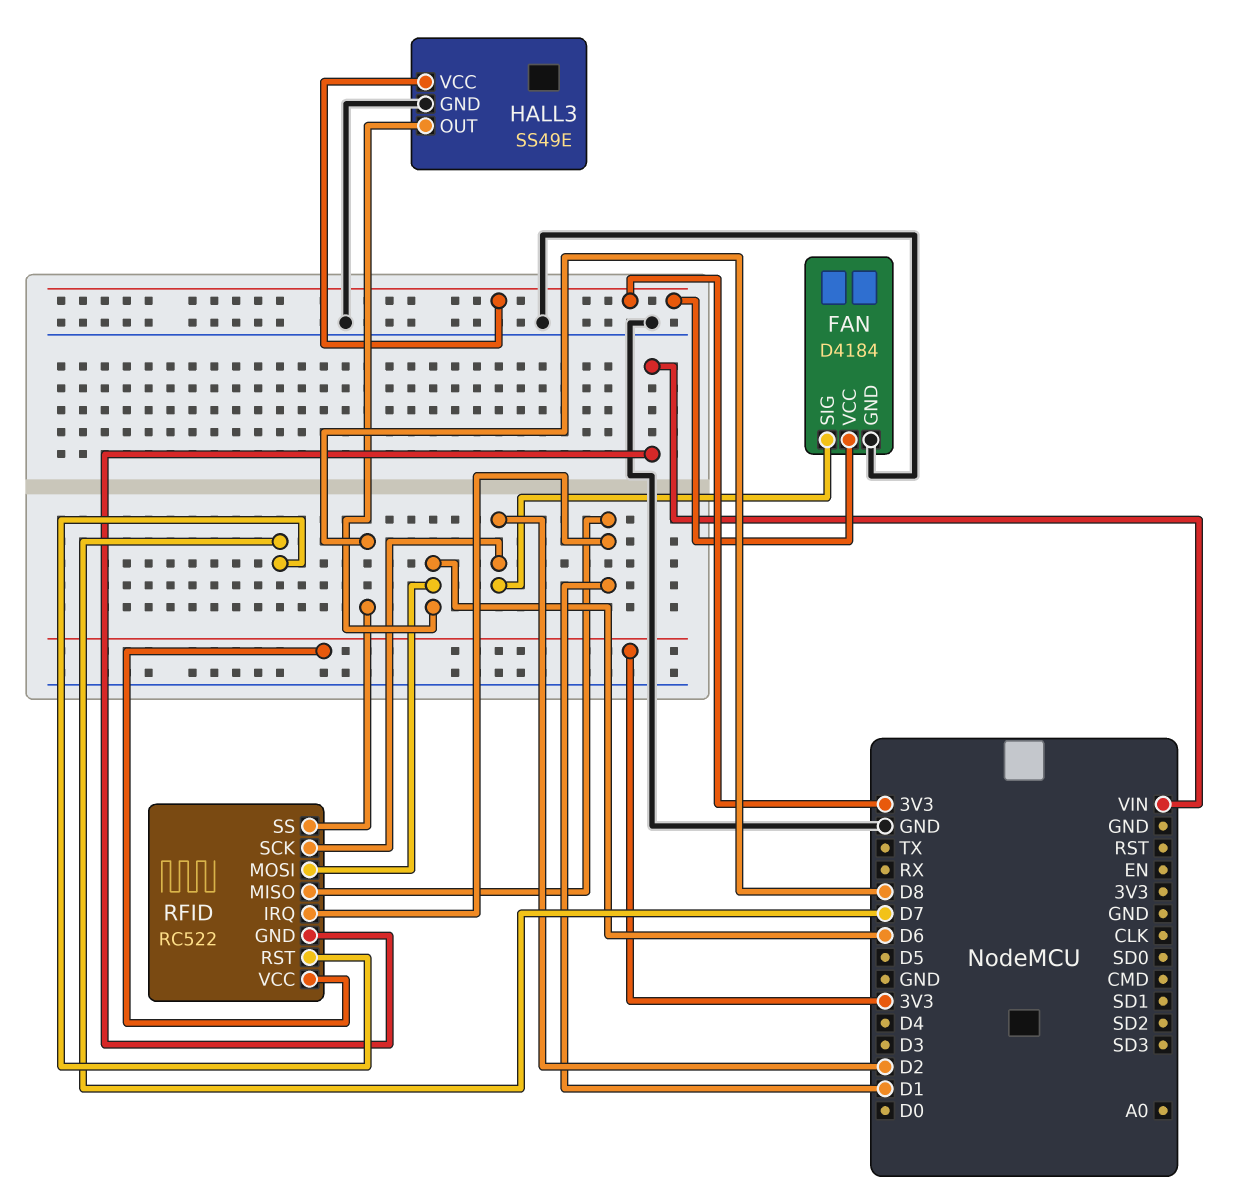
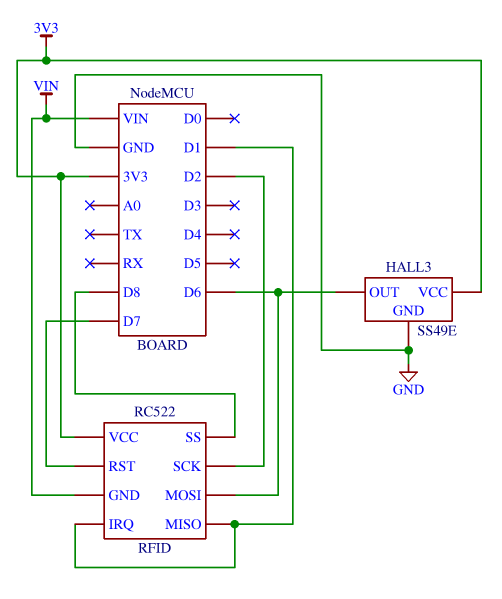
FAN: D4184 -> none
FAN pin GND: GND -> none
FAN pin SIG: D2 -> none
FAN pin VCC: 3V3 -> none

